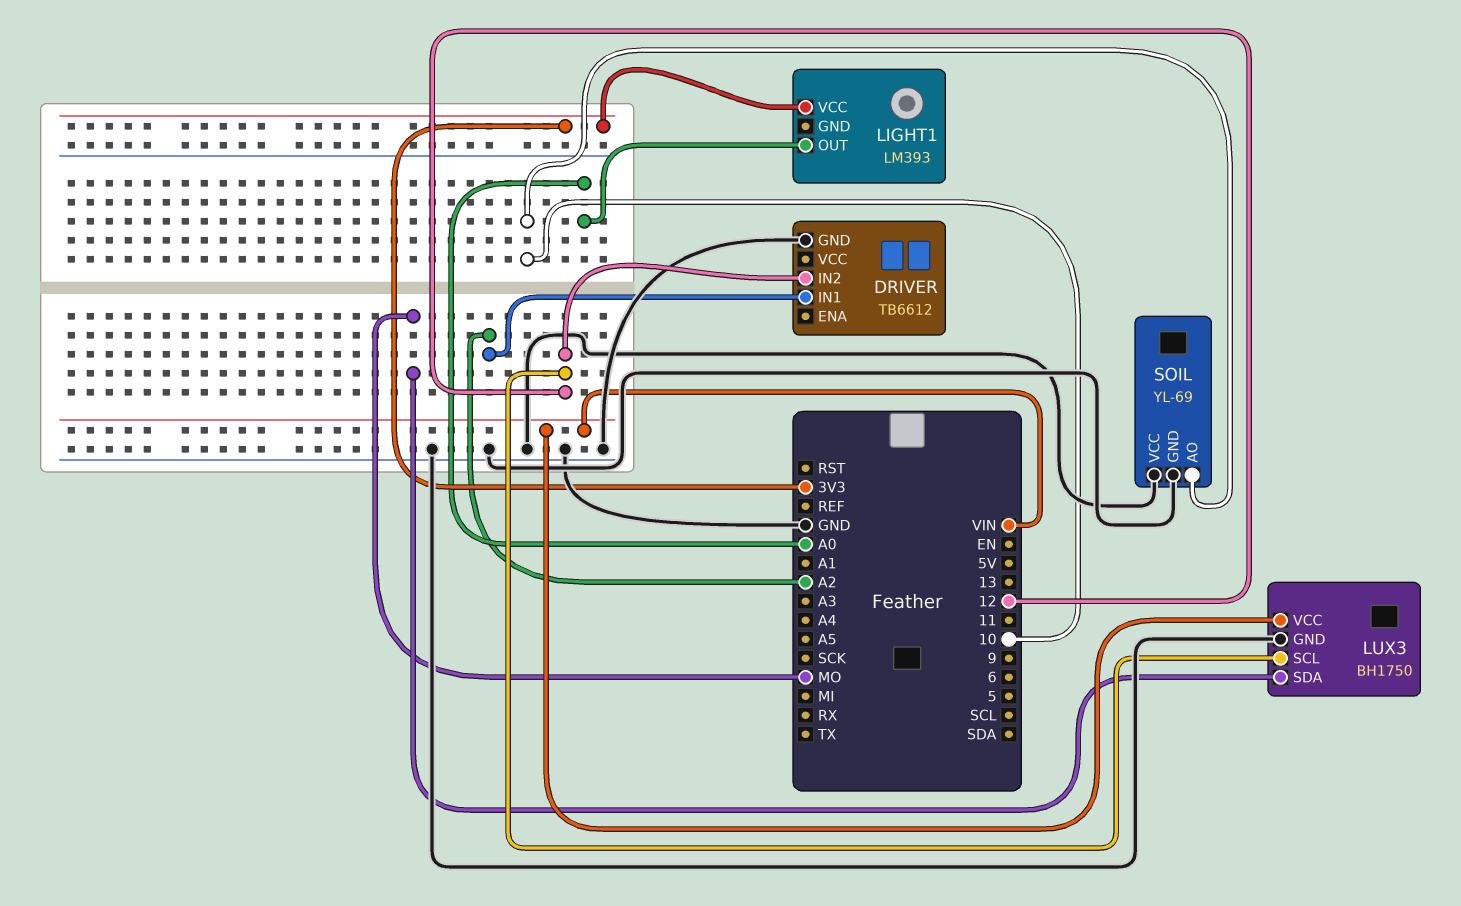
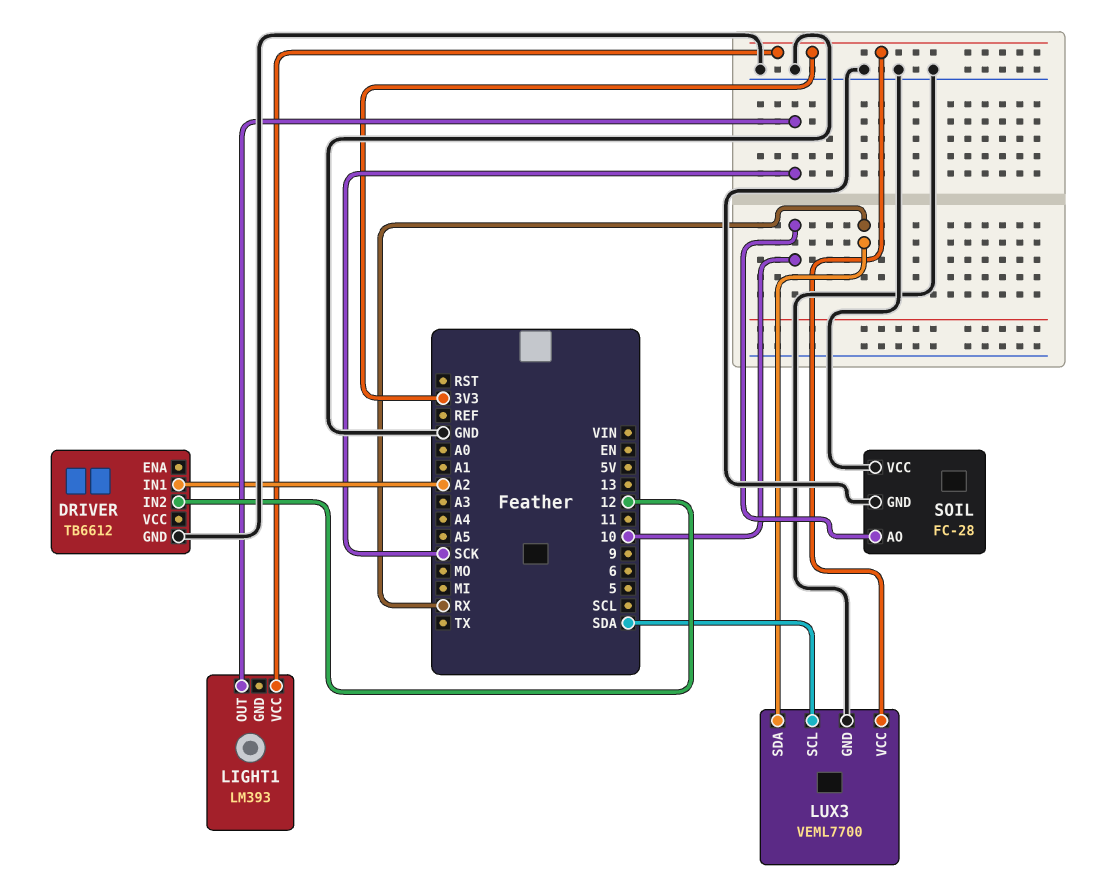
LIGHT1 pin OUT: A0 -> SCK
LUX3: BH1750 -> VEML7700
LUX3 pin SCL: 12 -> SDA
LUX3 pin SDA: MO -> RX
LUX3 pin VCC: VIN -> 3V3
SOIL: YL-69 -> FC-28

